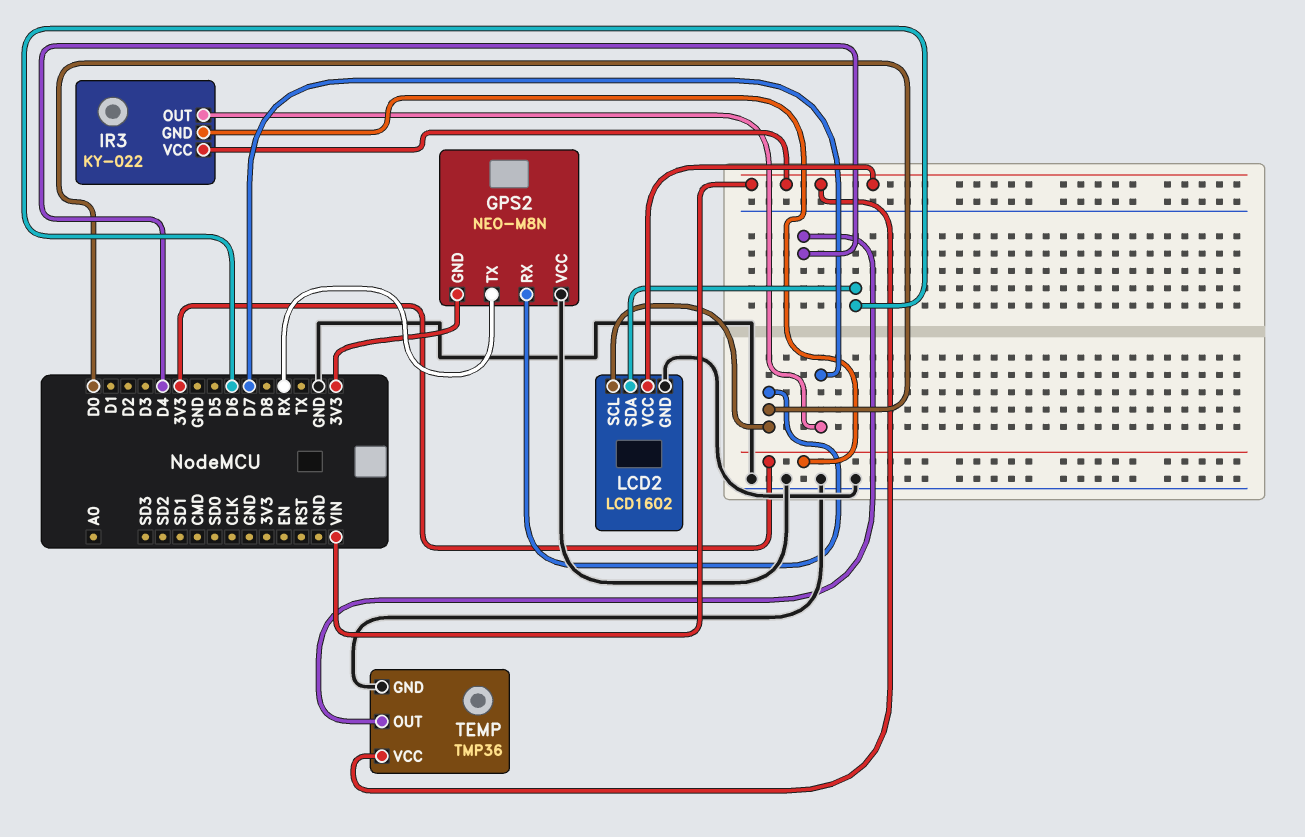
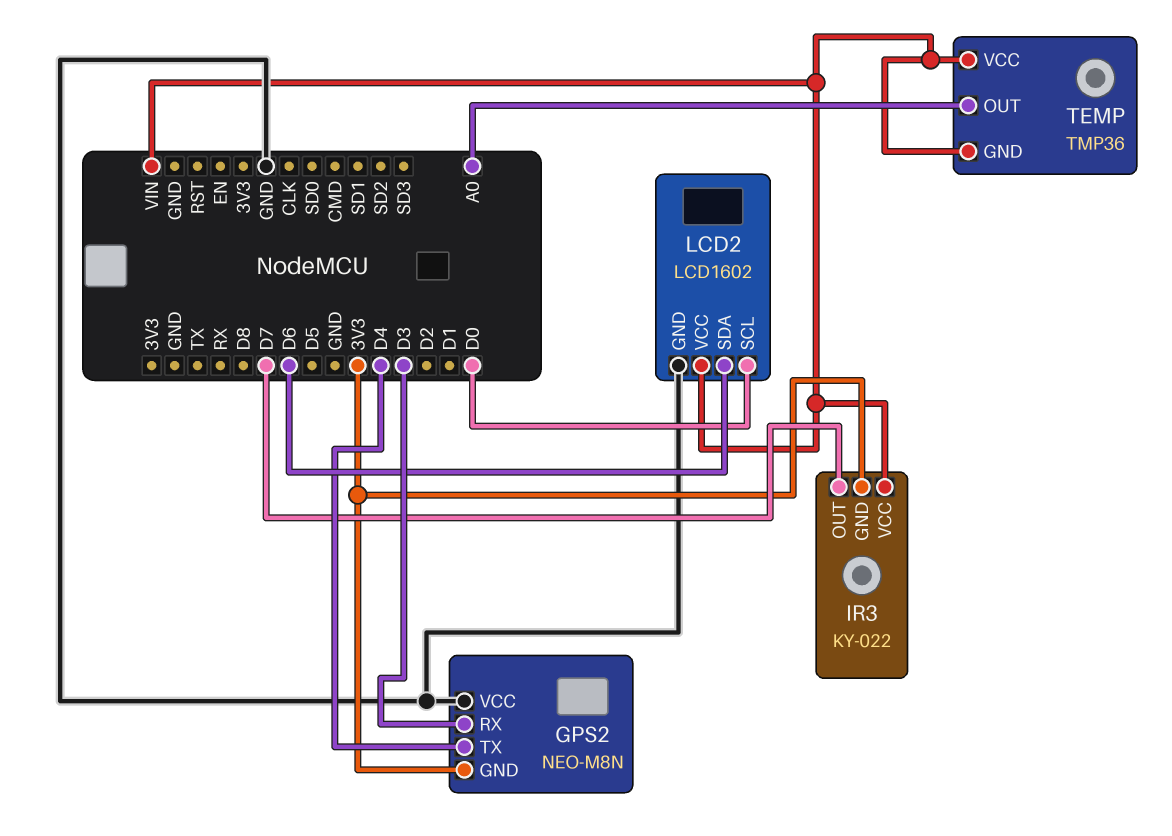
GPS2 pin RX: D0 -> D3
GPS2 pin TX: RX -> D4
TEMP pin GND: GND -> VIN
TEMP pin OUT: D4 -> A0

